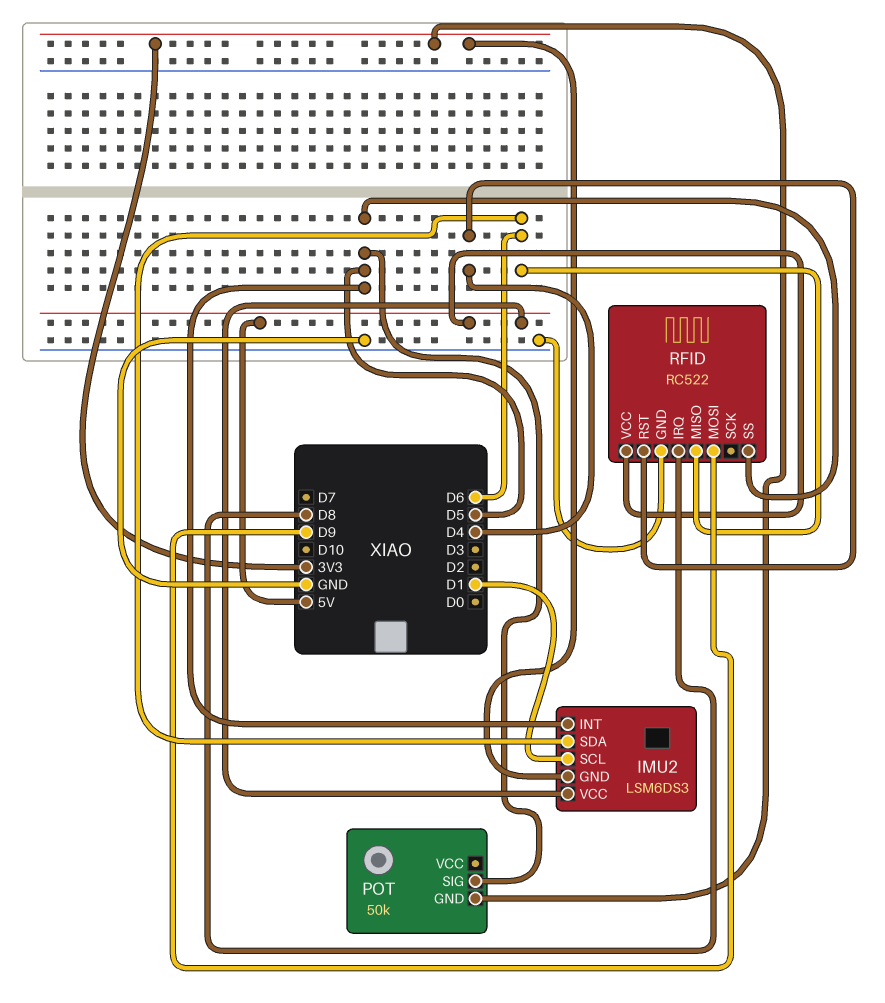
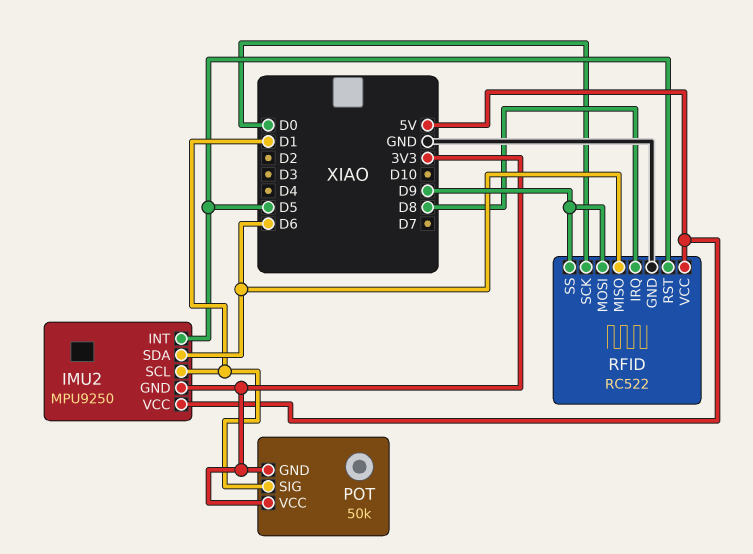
IMU2: LSM6DS3 -> MPU9250
POT pin SIG: D5 -> D1
POT pin VCC: none -> 3V3
RFID pin RST: D4 -> D5
RFID pin SCK: none -> D0
RFID pin SS: D5 -> D9

